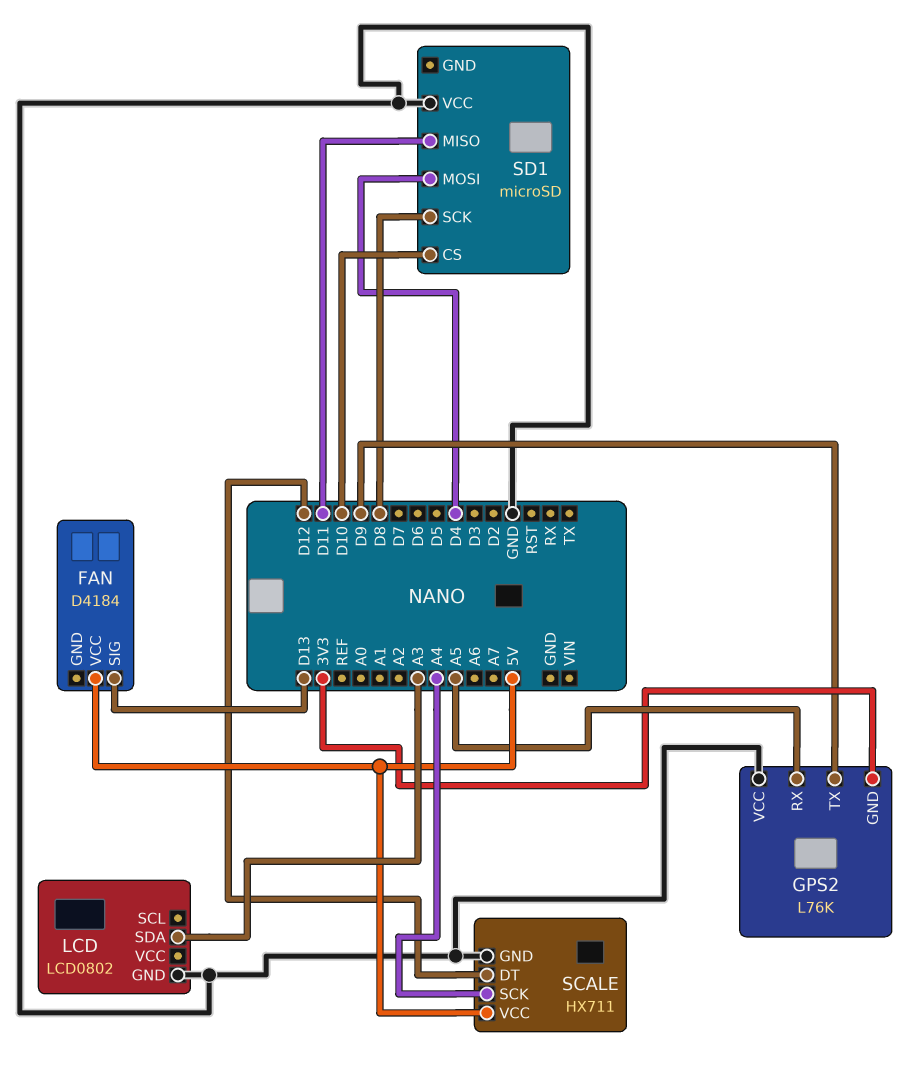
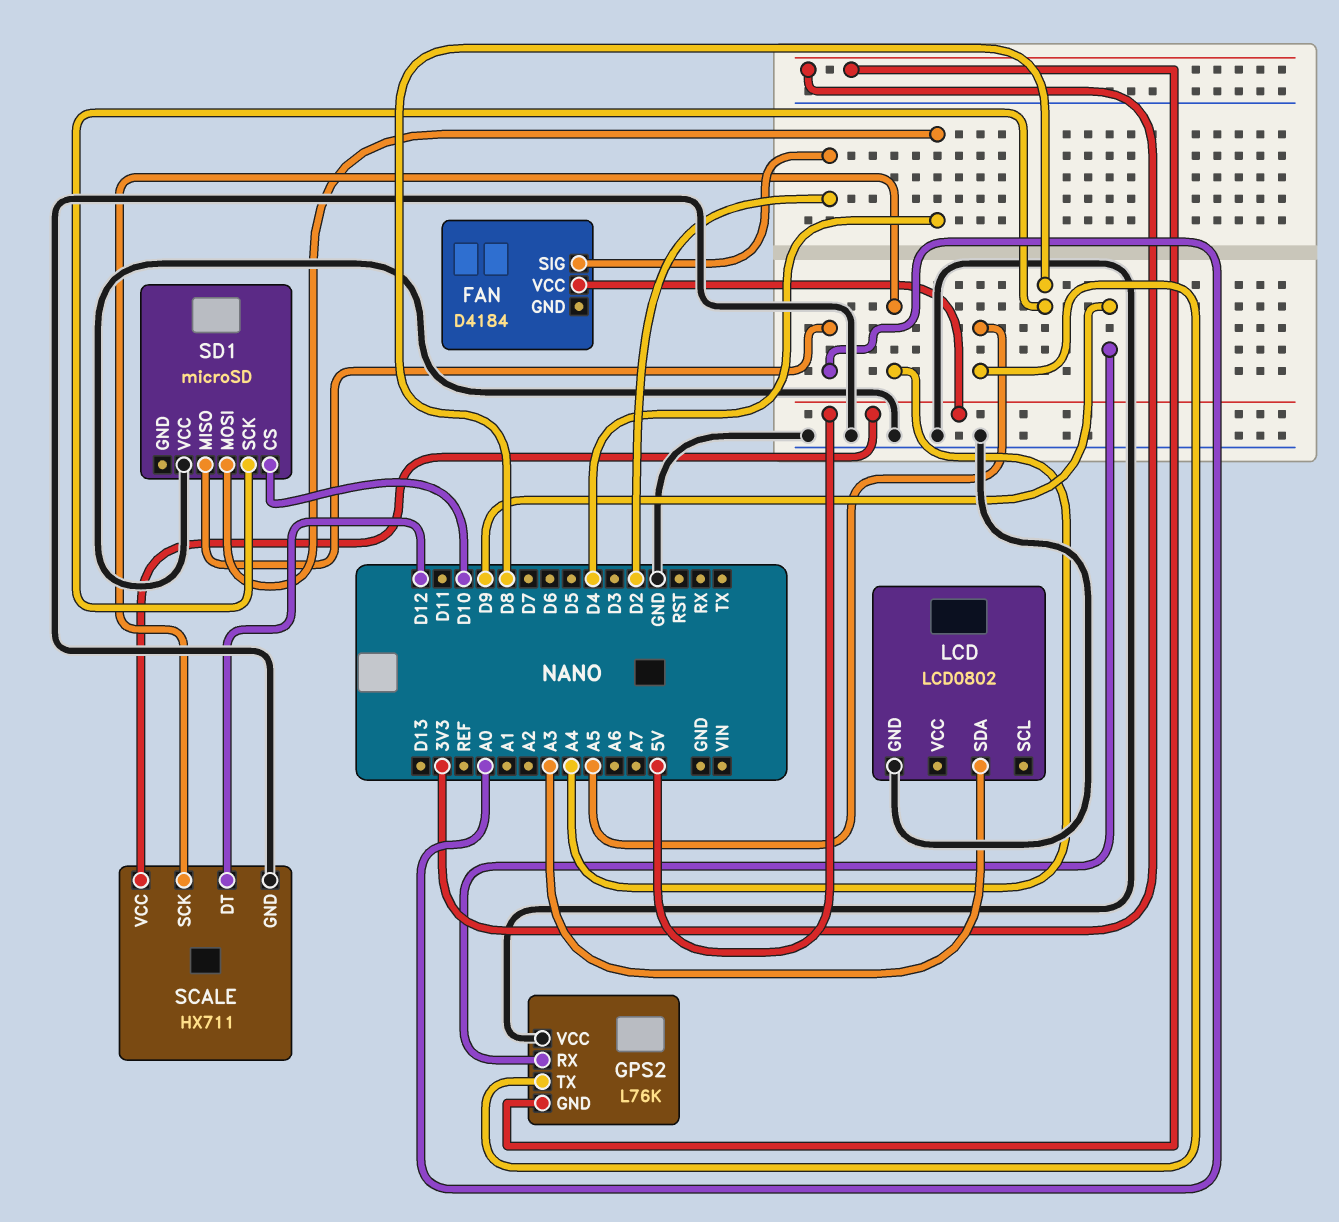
FAN pin SIG: D13 -> D2
GPS2 pin RX: A5 -> D9
GPS2 pin TX: D9 -> A5
SD1 pin MISO: D11 -> A0

